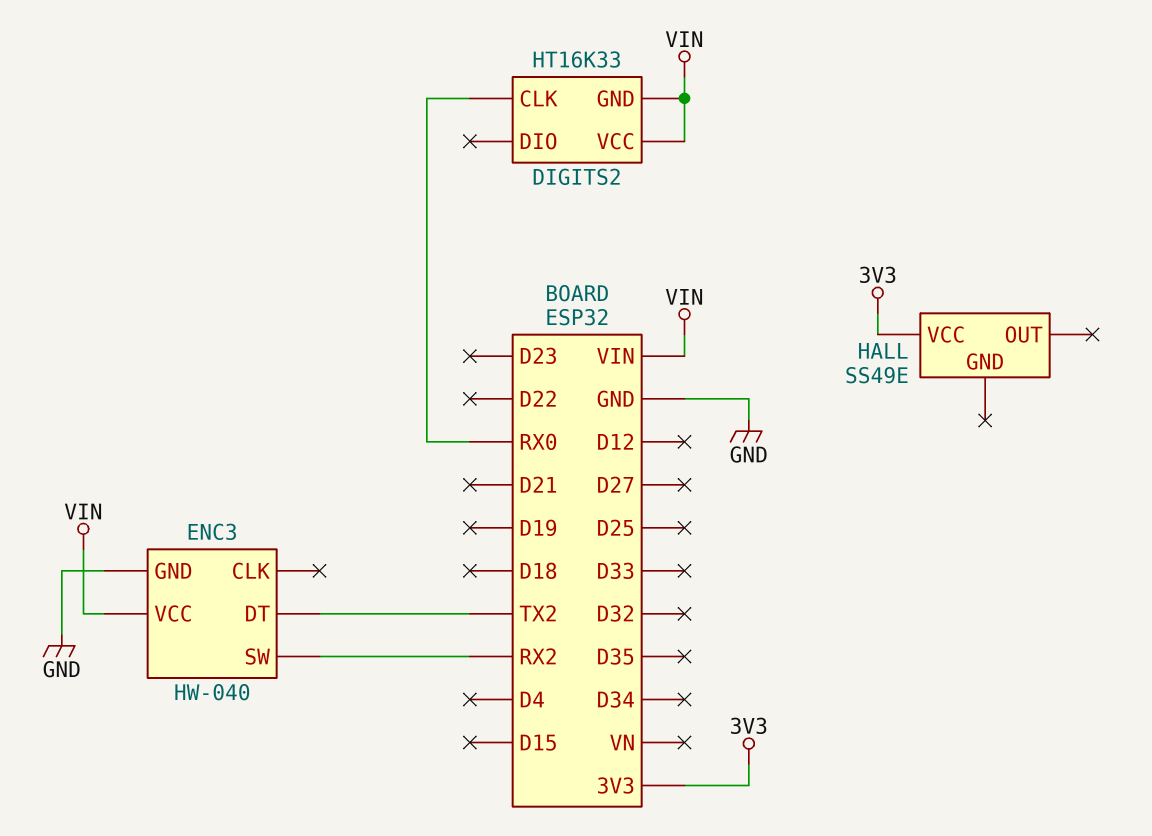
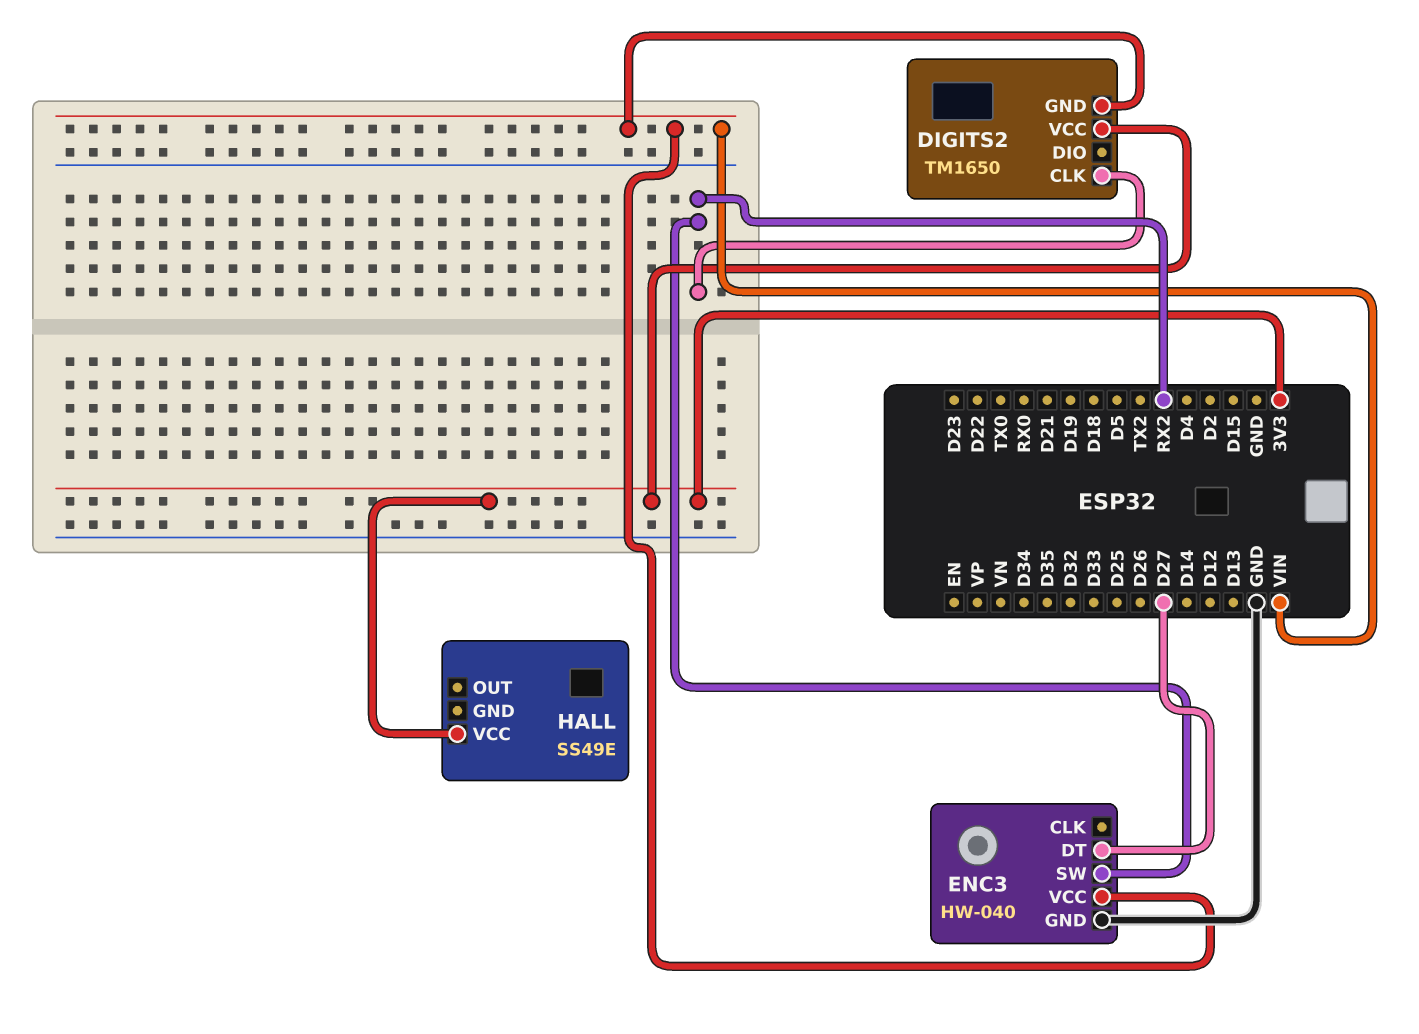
DIGITS2: HT16K33 -> TM1650
DIGITS2 pin CLK: RX0 -> RX2
DIGITS2 pin VCC: VIN -> 3V3
ENC3 pin DT: TX2 -> D27

